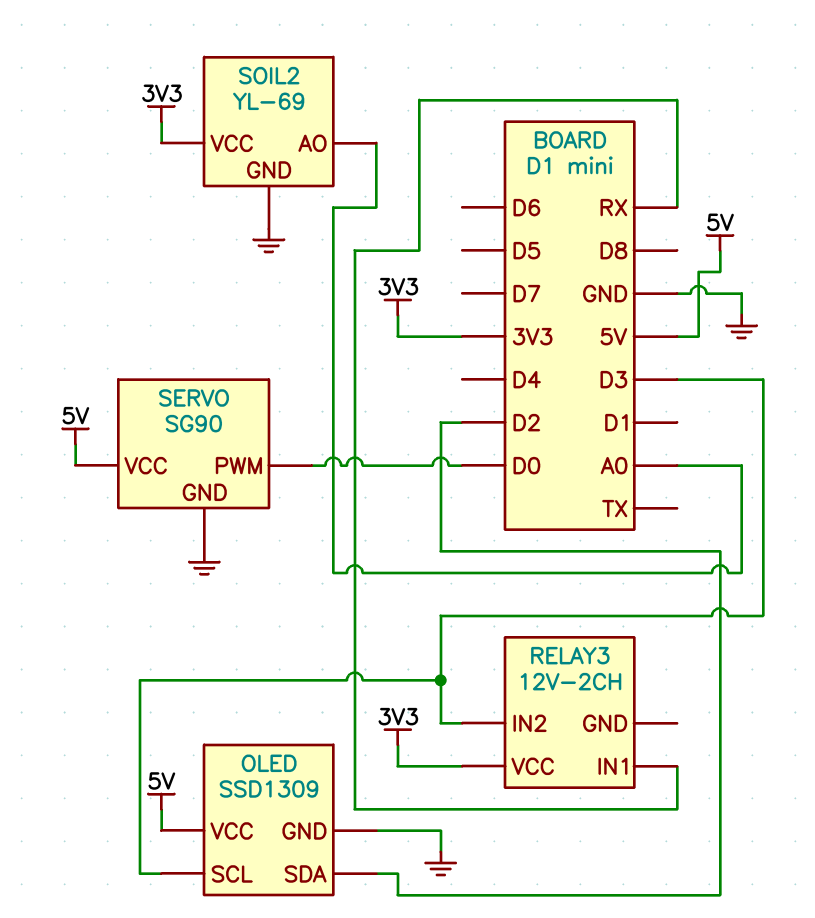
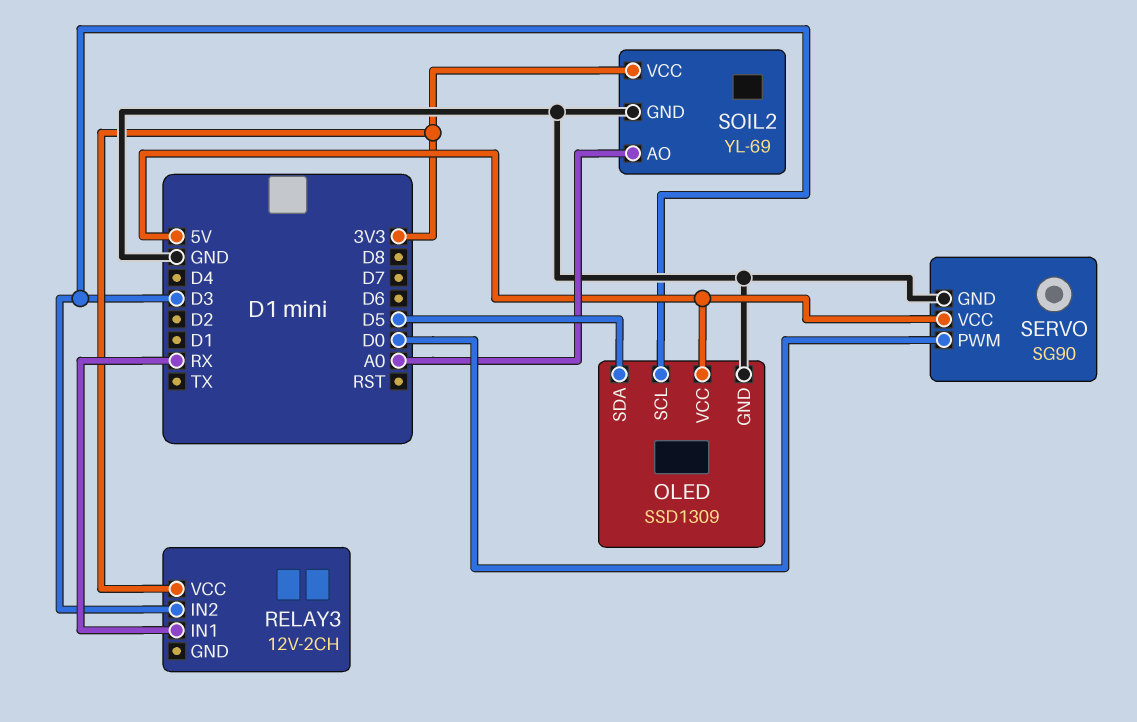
OLED pin SDA: D2 -> D5

